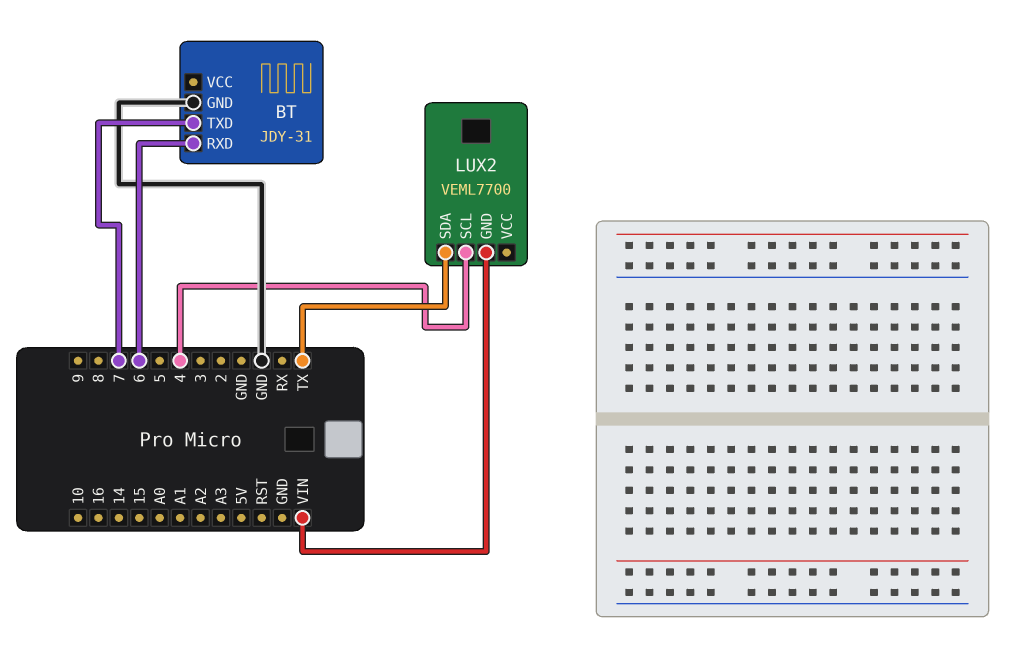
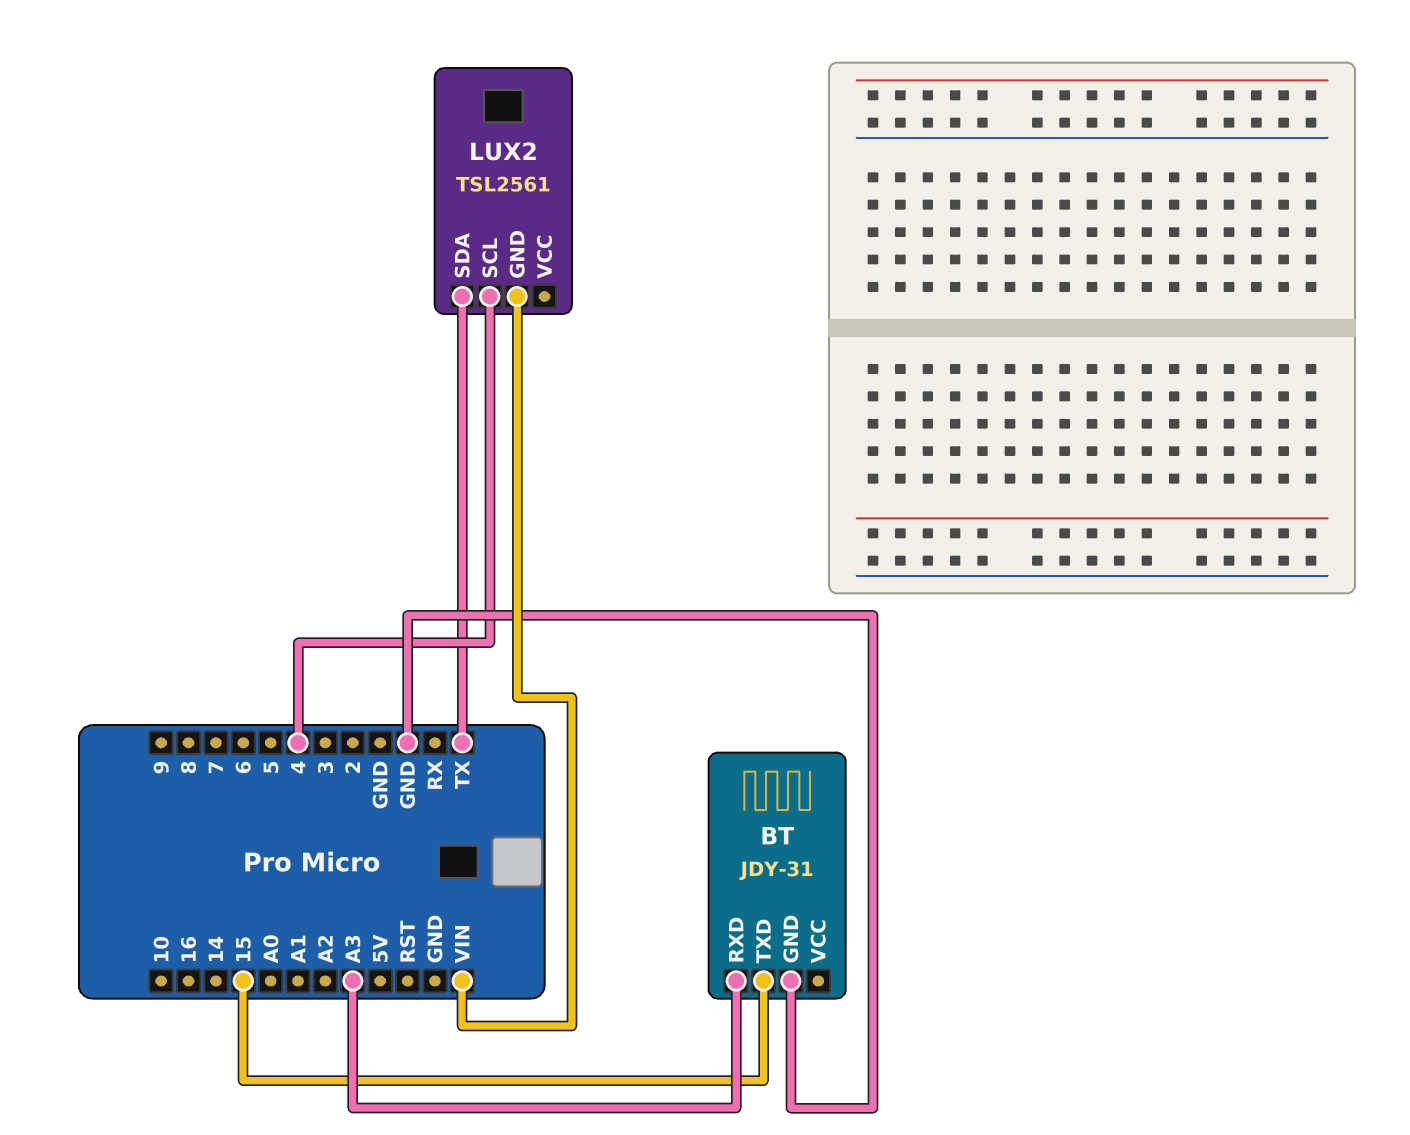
BT pin RXD: 6 -> A3
BT pin TXD: 7 -> 15
LUX2: VEML7700 -> TSL2561

